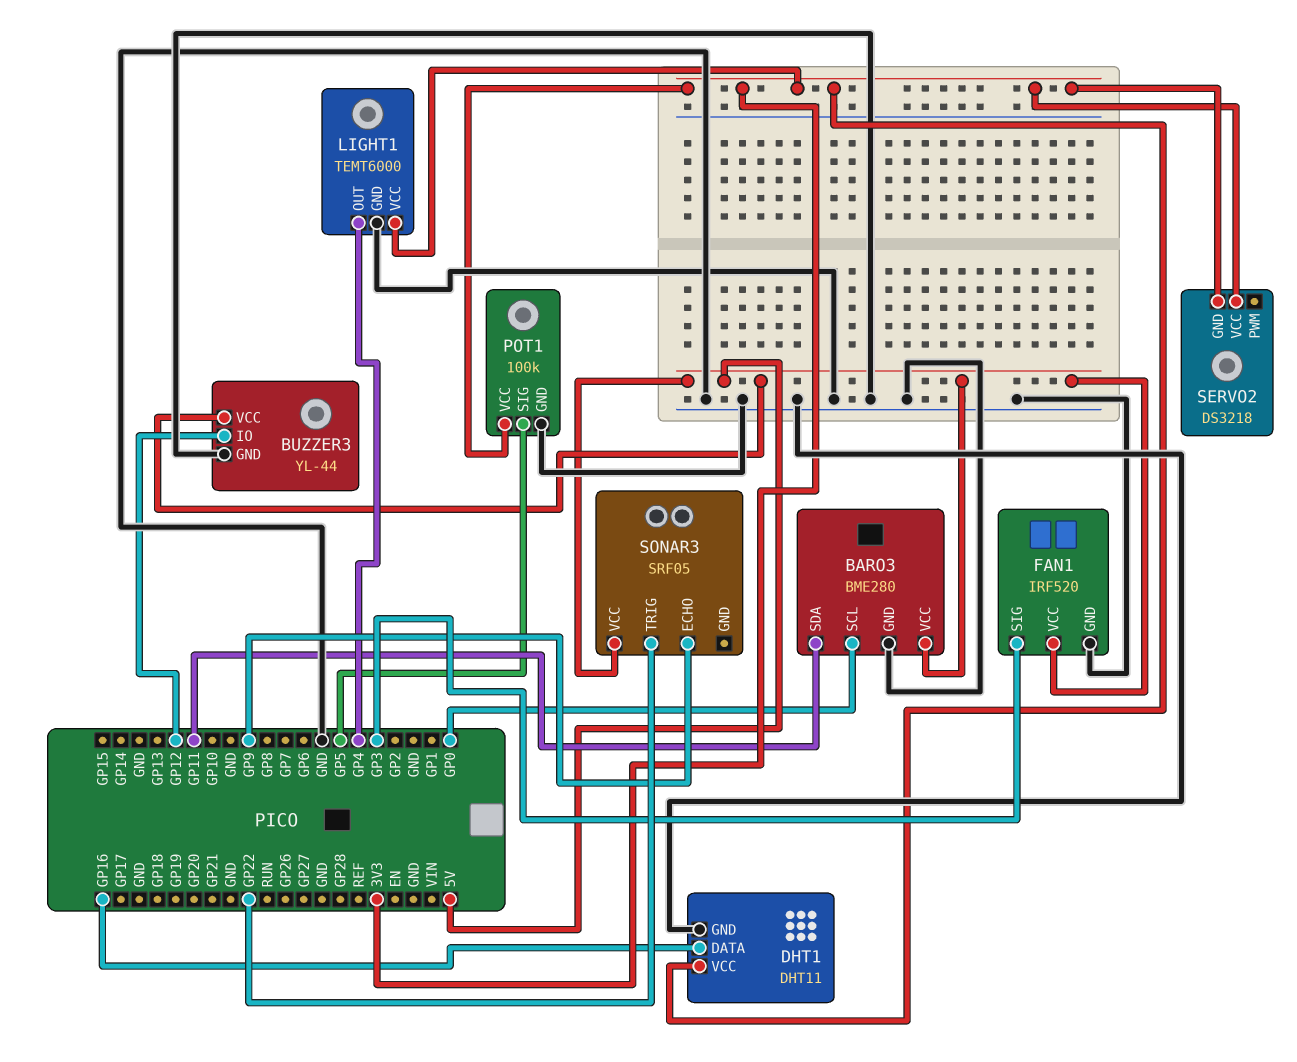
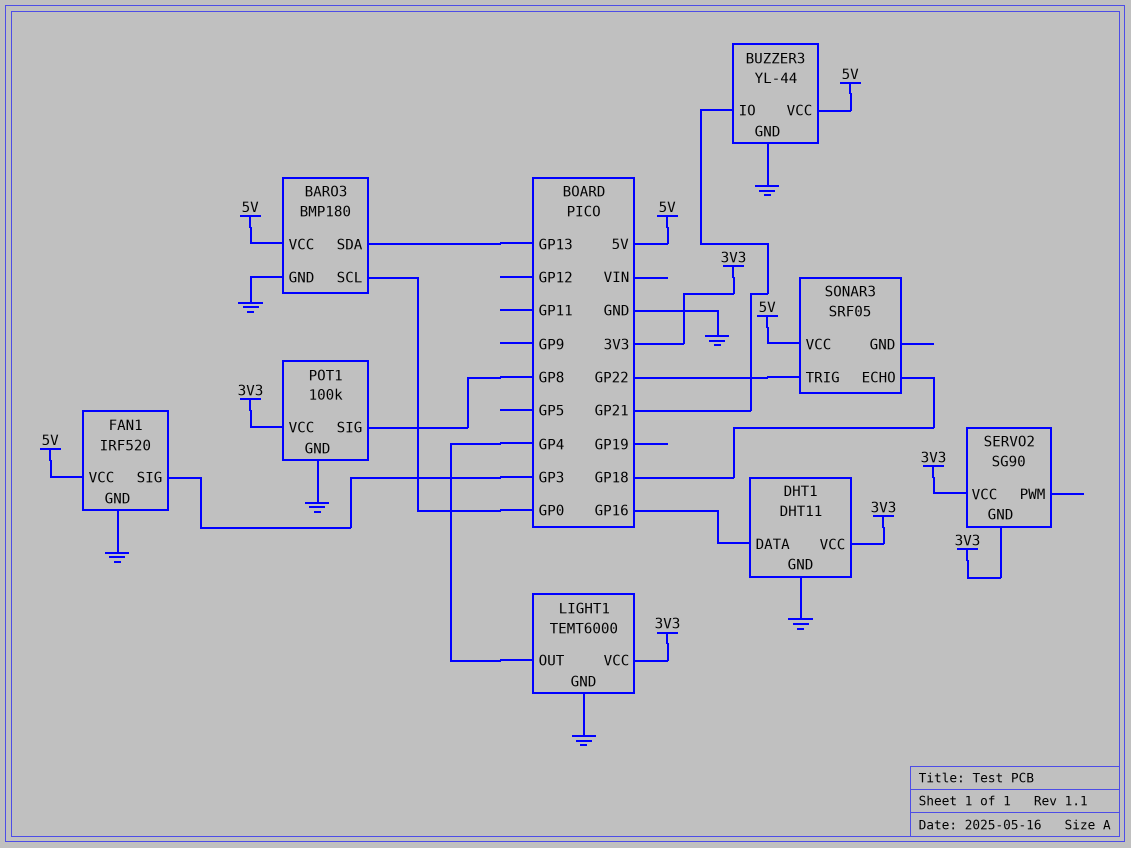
BARO3: BME280 -> BMP180
BARO3 pin SDA: GP11 -> GP13
BUZZER3 pin IO: GP12 -> GP21
POT1 pin SIG: GP5 -> GP8
SERVO2: DS3218 -> SG90
SONAR3 pin ECHO: GP9 -> GP18

